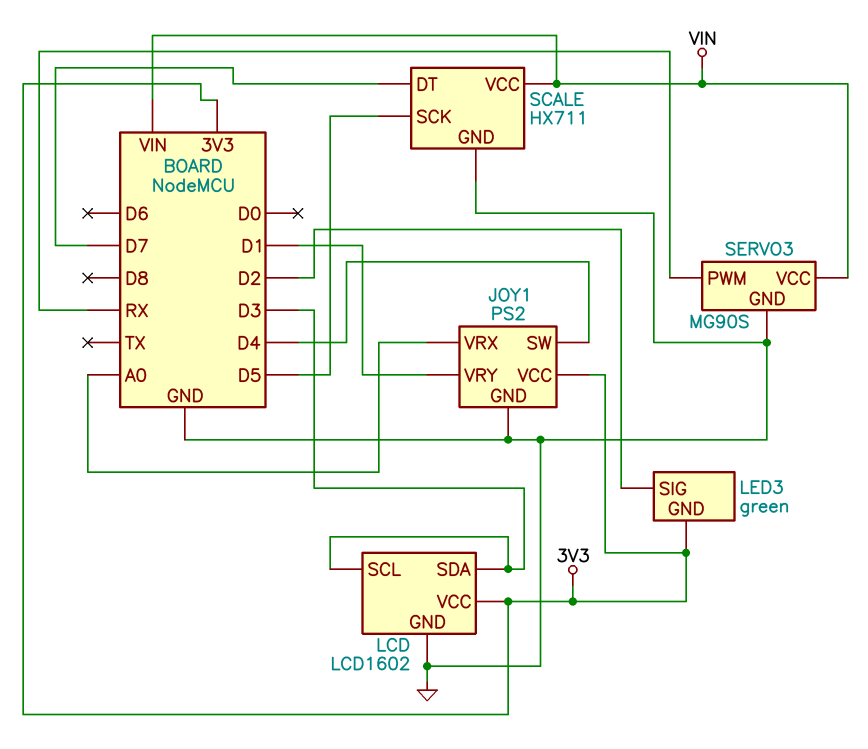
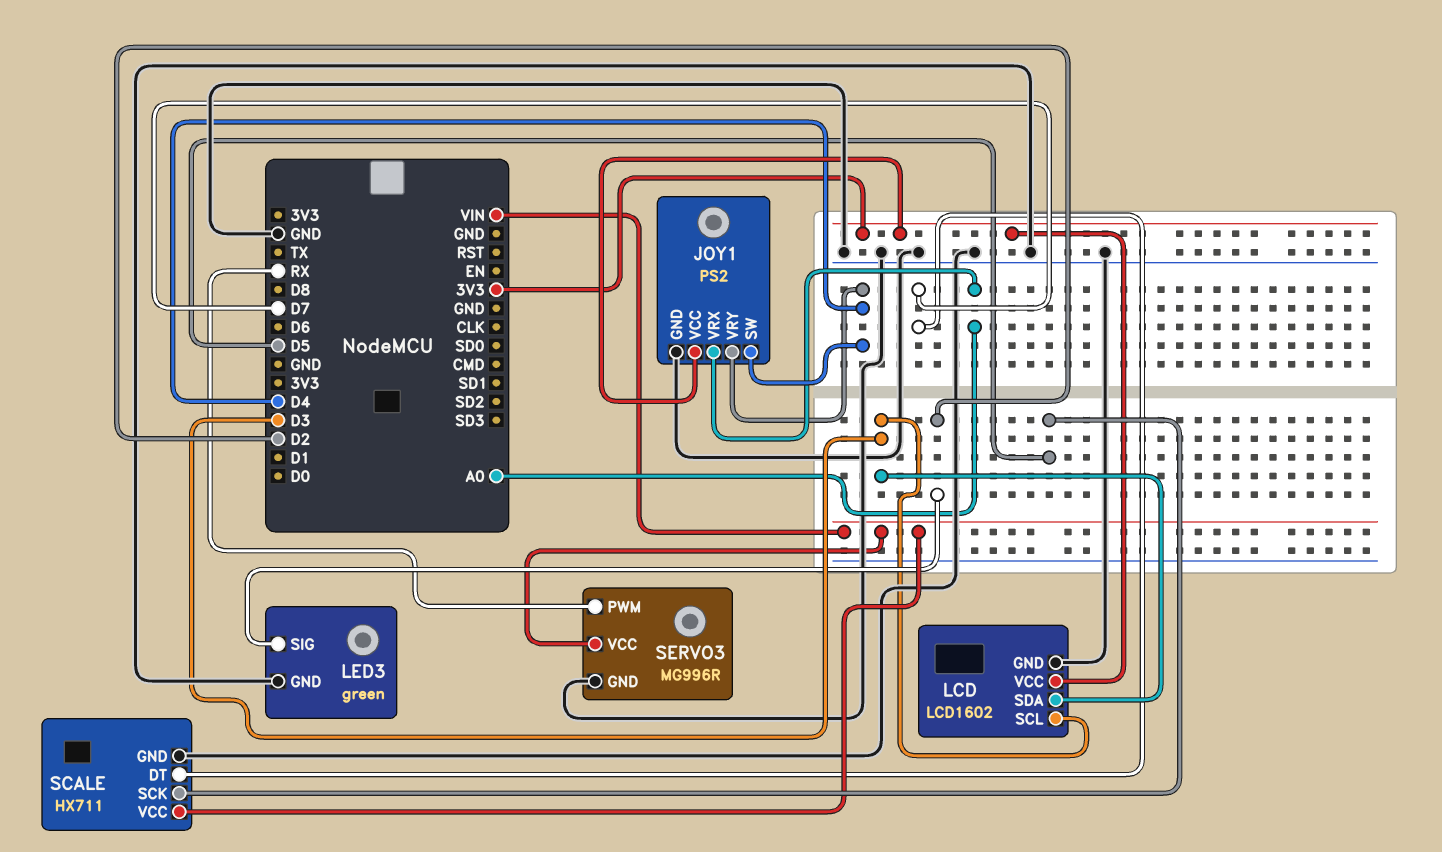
JOY1 pin VRY: D1 -> D4
LED3 pin GND: 3V3 -> GND
SERVO3: MG90S -> MG996R

